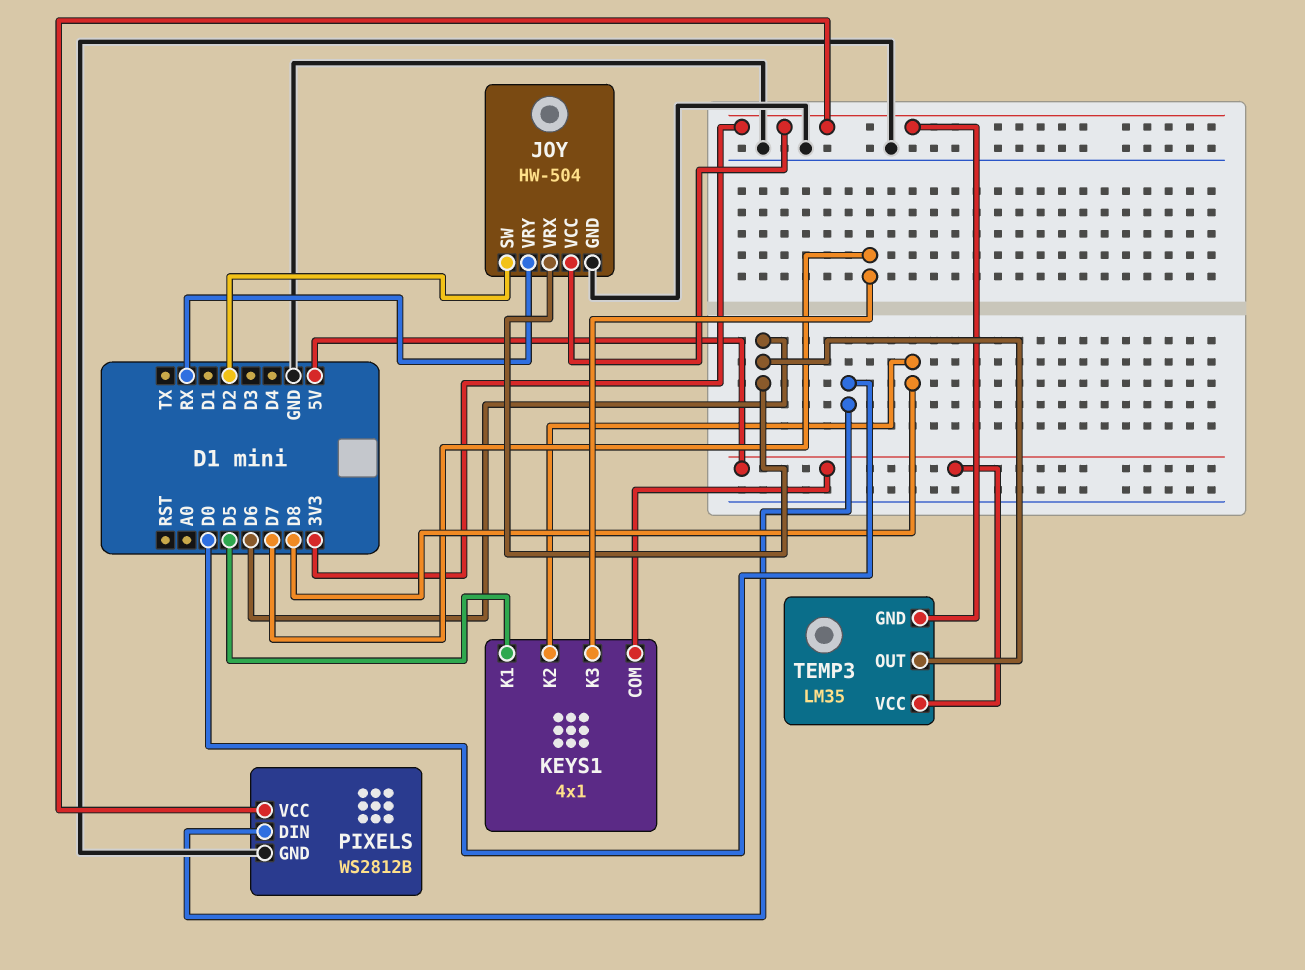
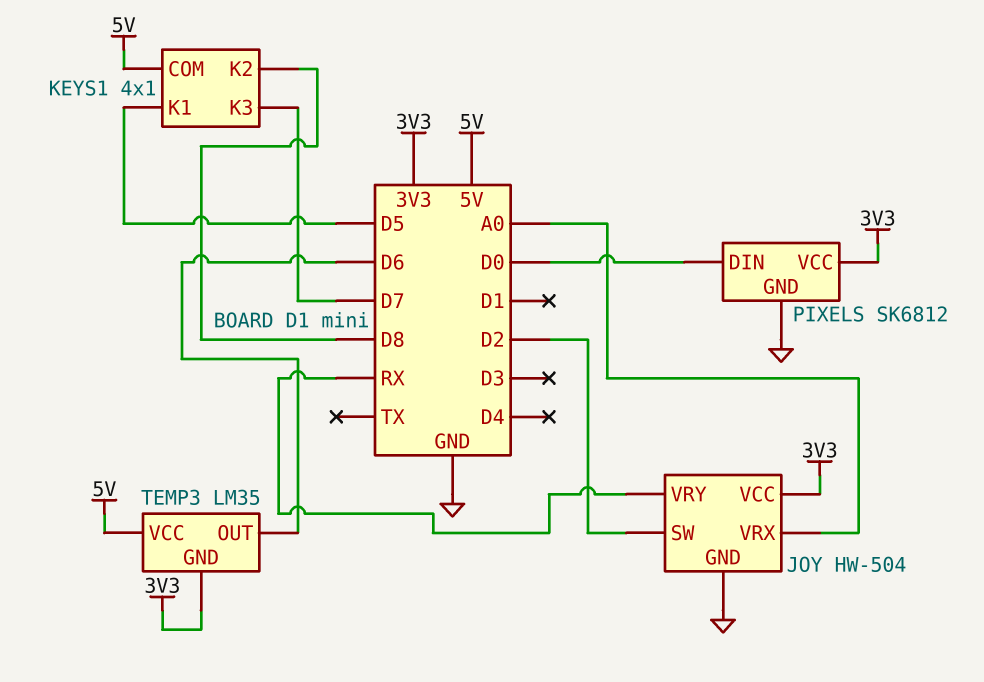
JOY pin VRX: D6 -> A0
PIXELS: WS2812B -> SK6812

